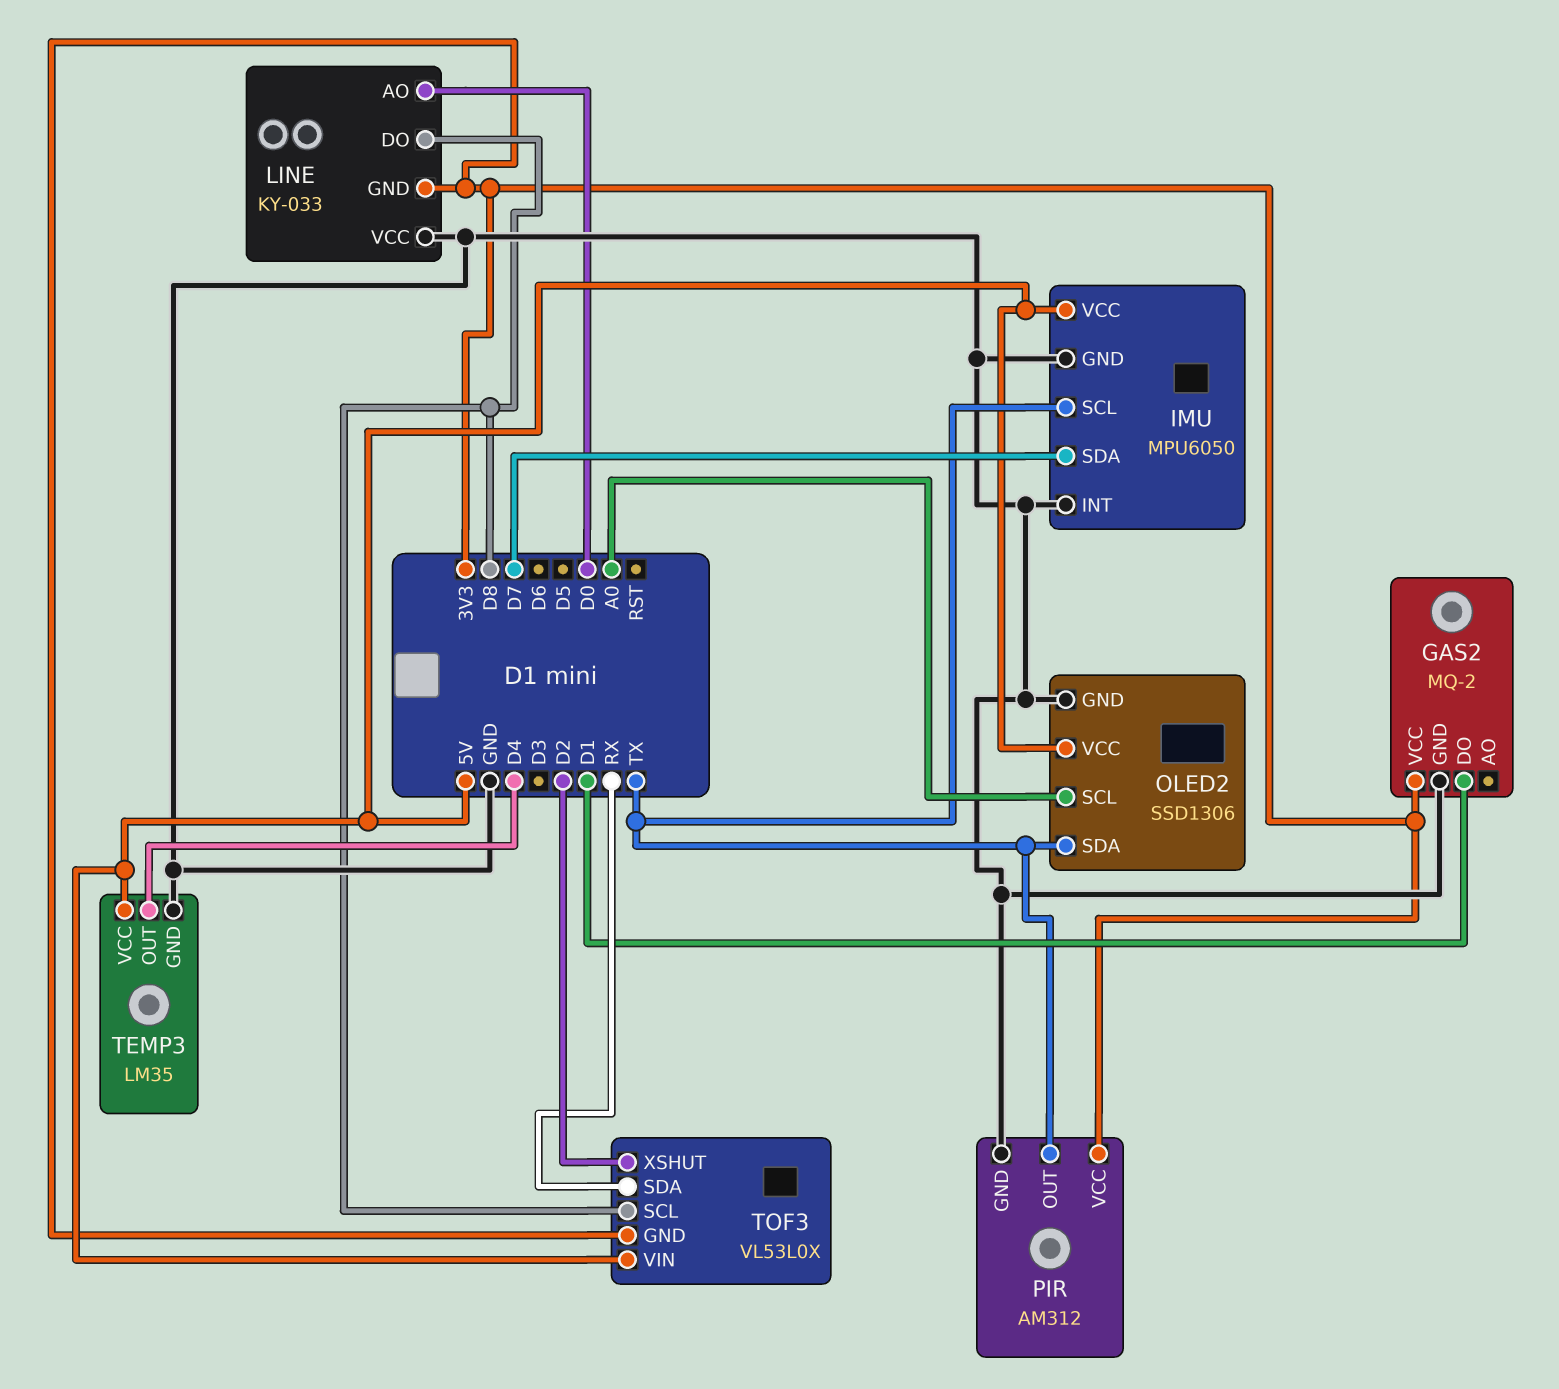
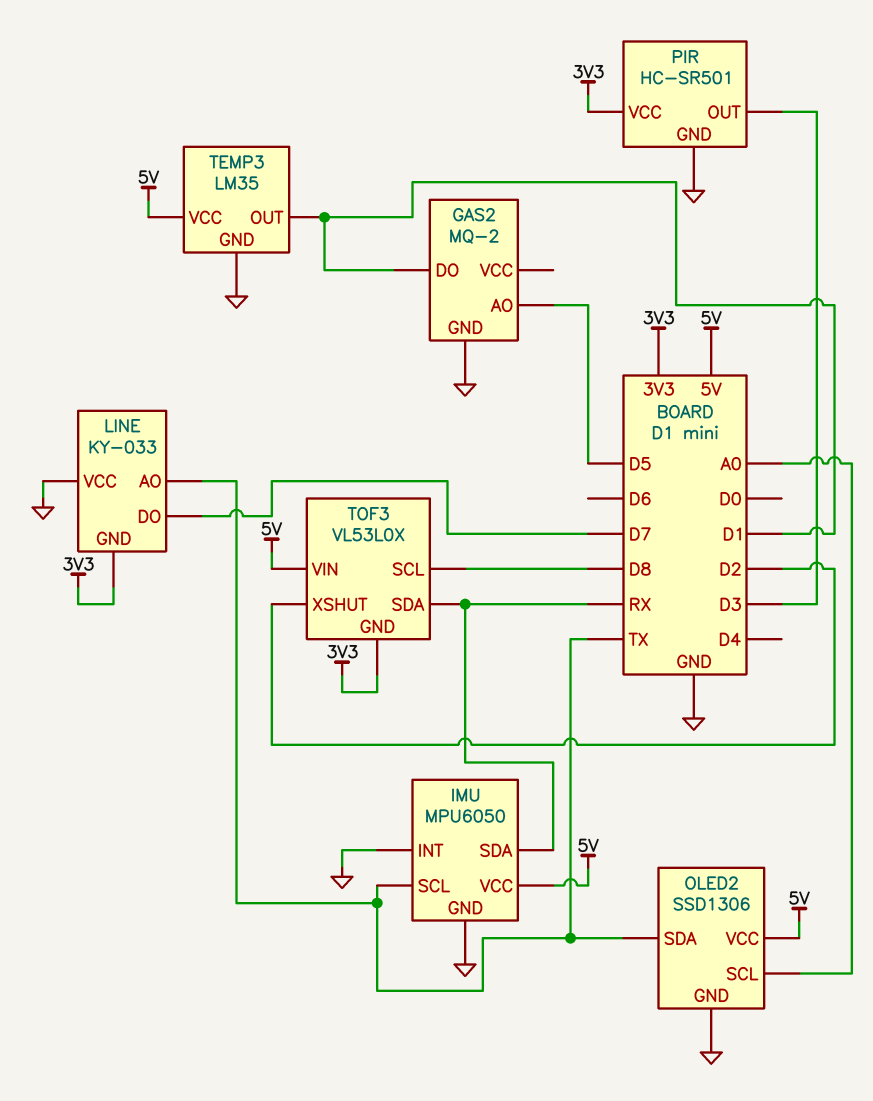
GAS2 pin AO: none -> D5
GAS2 pin VCC: 3V3 -> none
IMU pin SDA: D7 -> RX
LINE pin AO: D0 -> TX
LINE pin DO: D8 -> D7
PIR: AM312 -> HC-SR501
PIR pin OUT: TX -> D3
TEMP3 pin OUT: D4 -> D1

